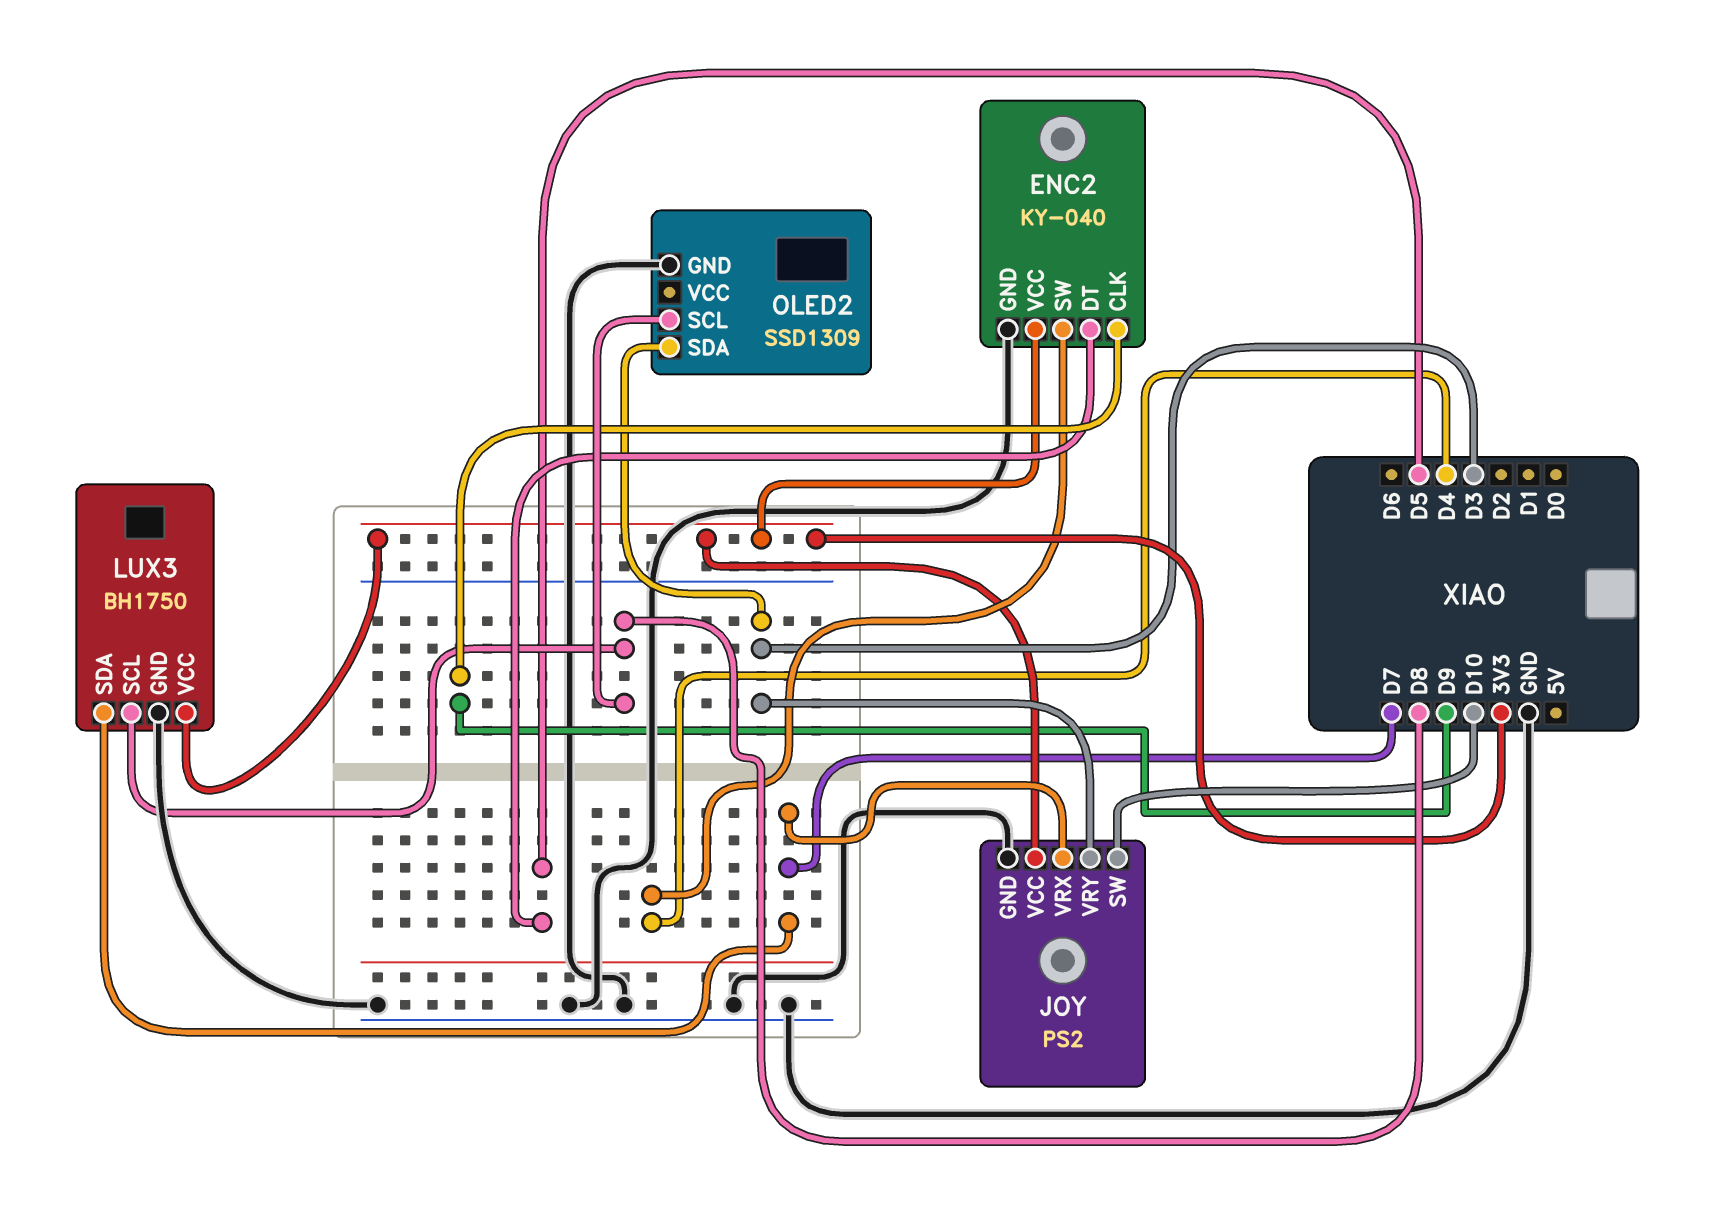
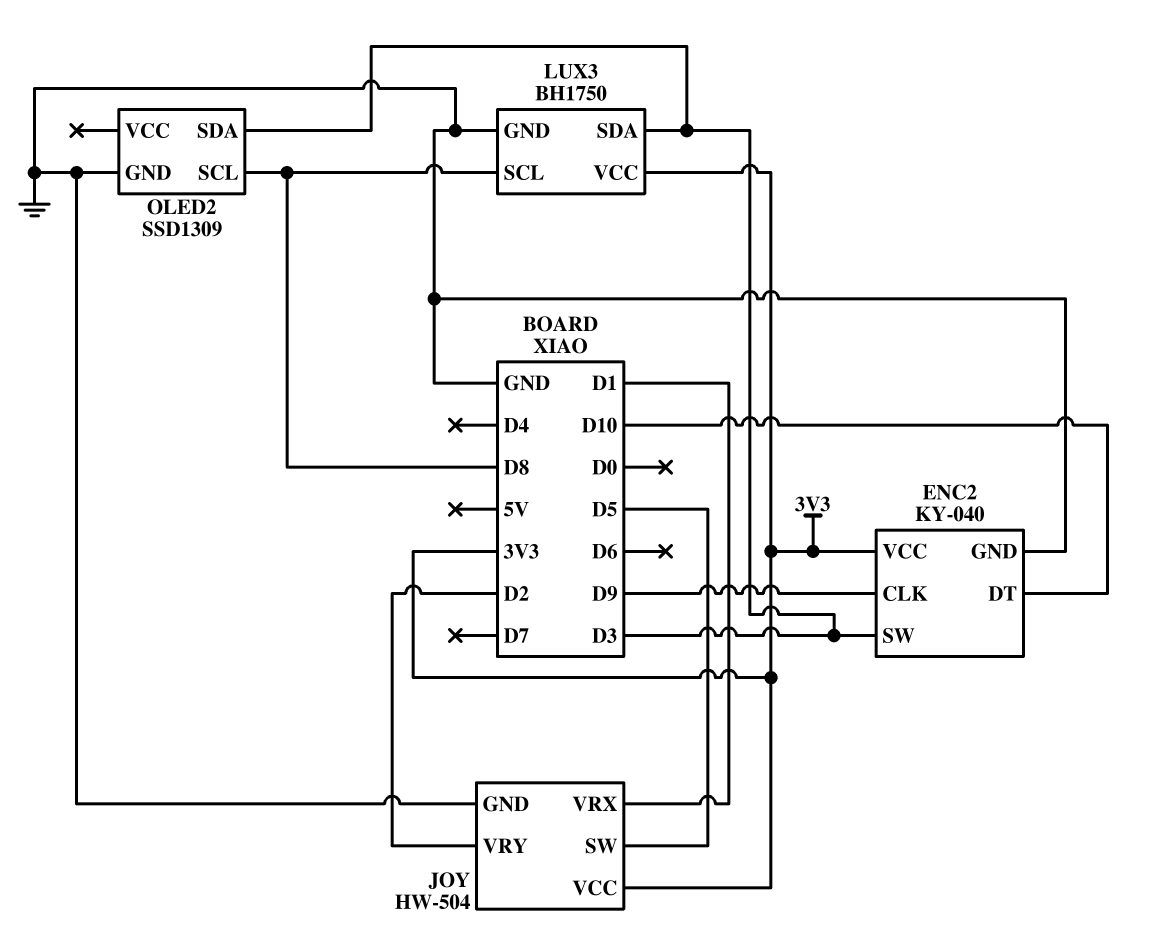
ENC2 pin DT: D5 -> D10
ENC2 pin SW: D4 -> D3
JOY: PS2 -> HW-504
JOY pin SW: D10 -> D5
JOY pin VRX: D7 -> D1
JOY pin VRY: D3 -> D2
LUX3 pin SDA: D7 -> D3

